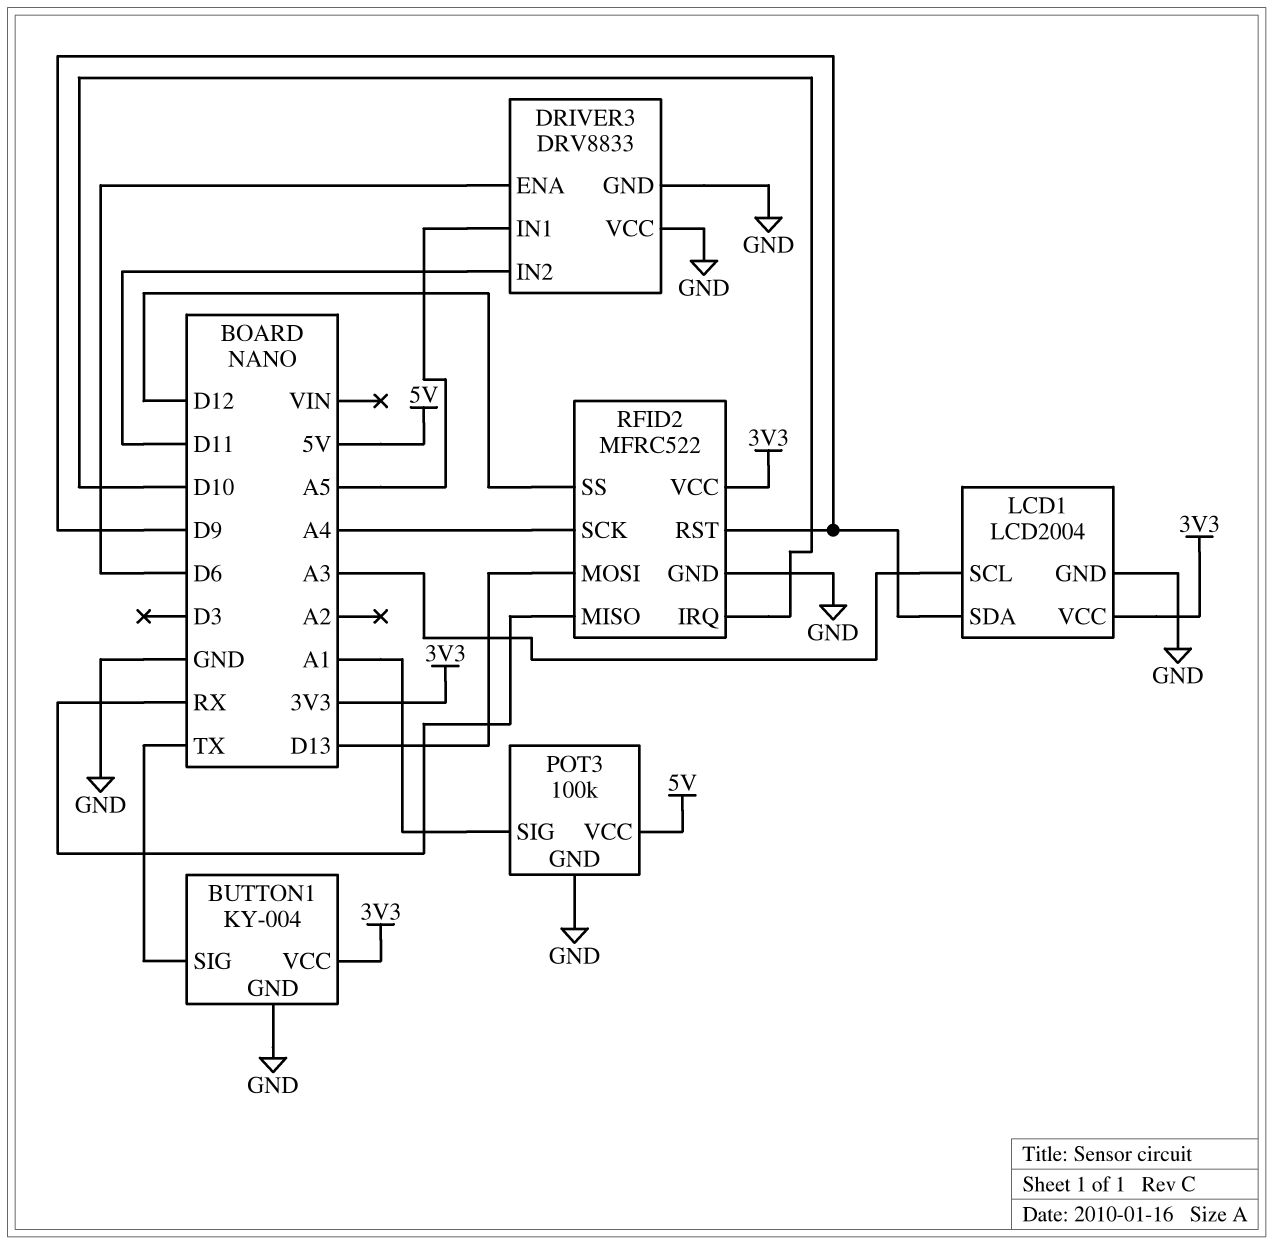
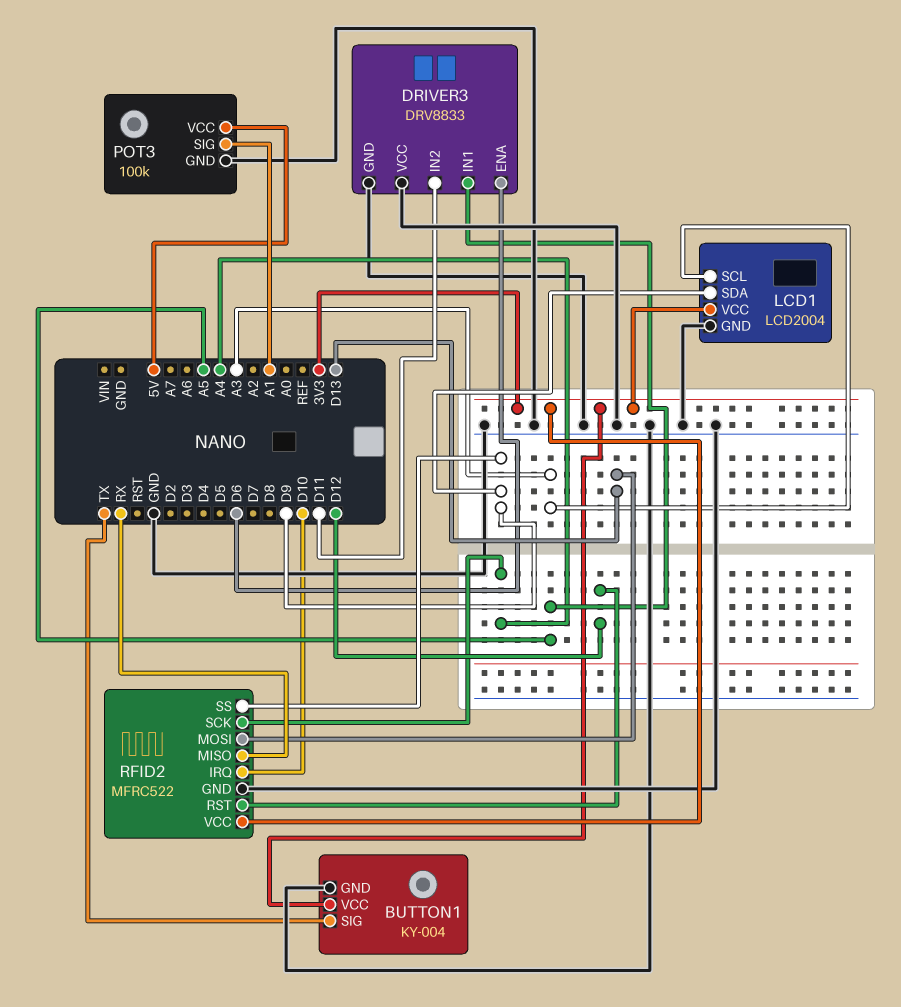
RFID2 pin RST: D9 -> D12
RFID2 pin SS: D12 -> D9

